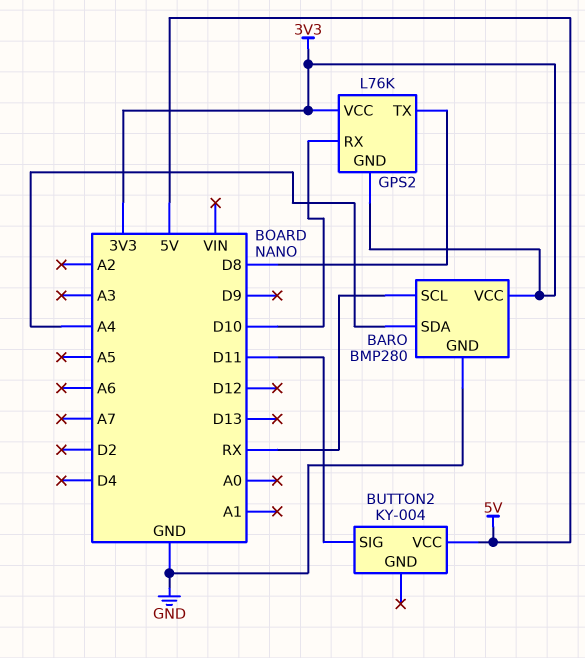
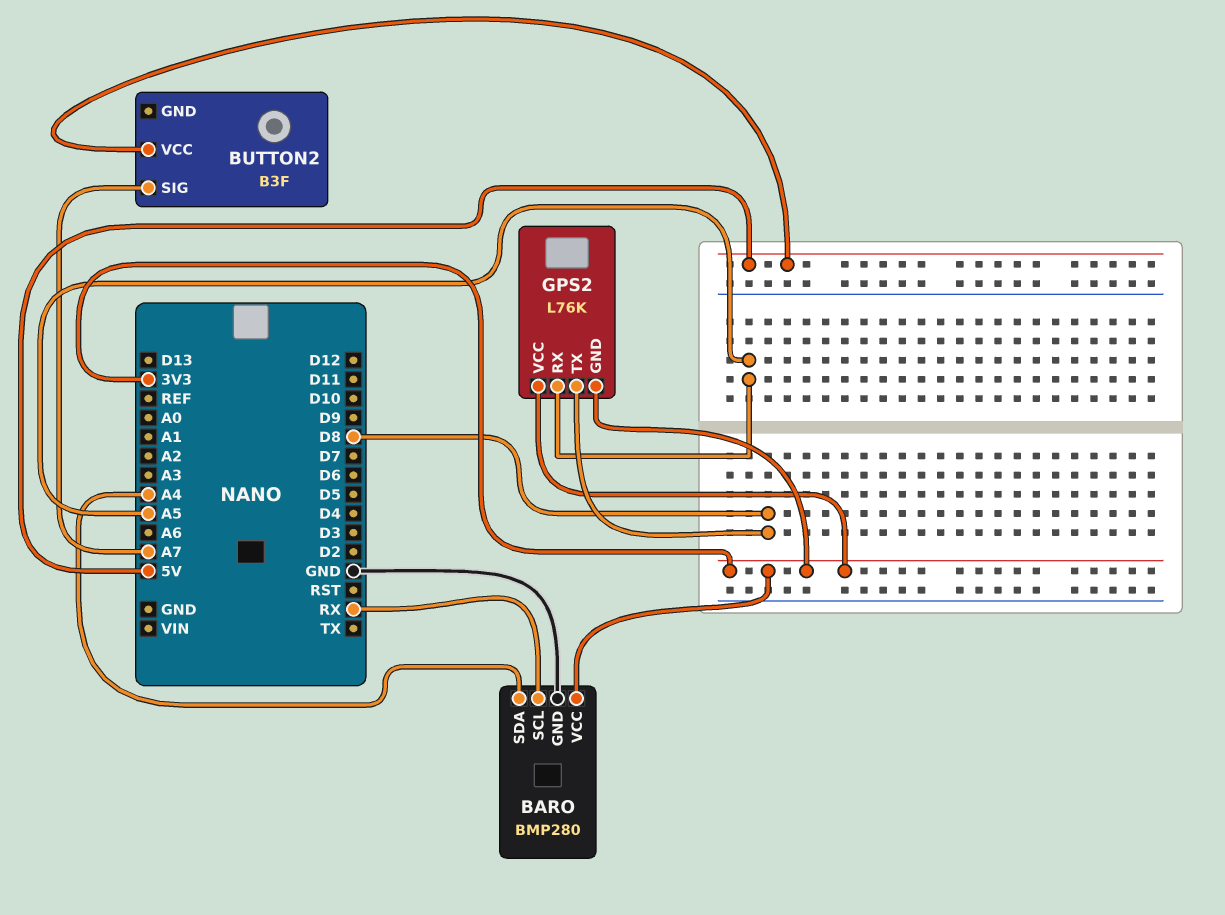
BUTTON2: KY-004 -> B3F
BUTTON2 pin SIG: D11 -> A7
GPS2 pin RX: D10 -> A5

